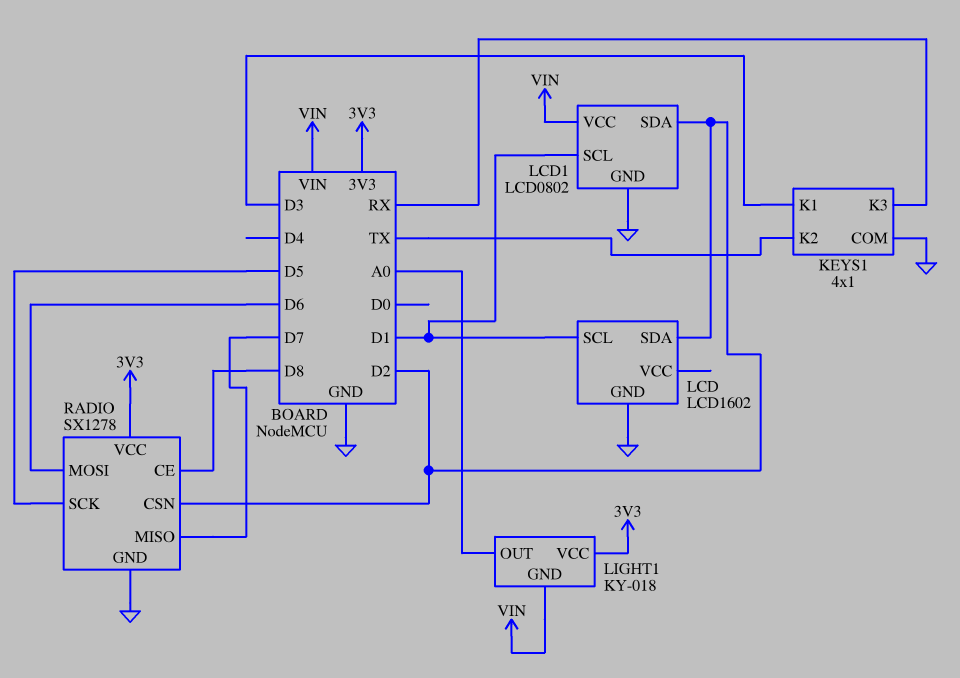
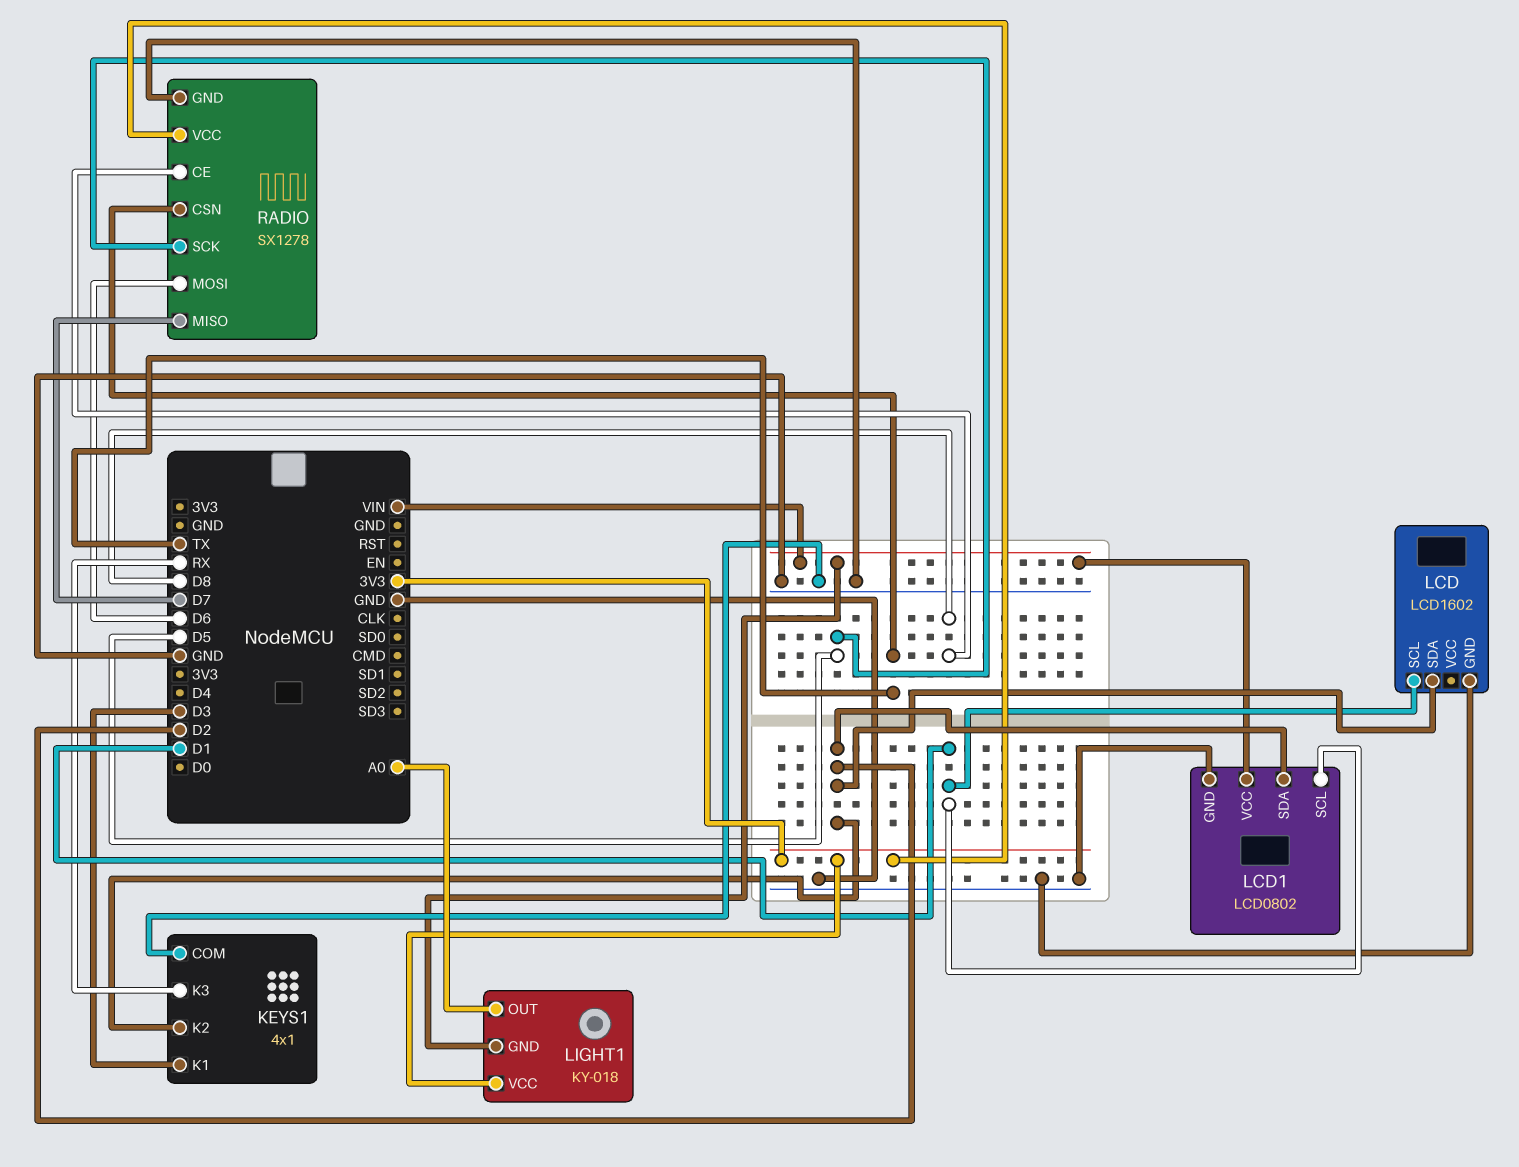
KEYS1 pin K2: TX -> D2
RADIO pin CSN: D2 -> TX

